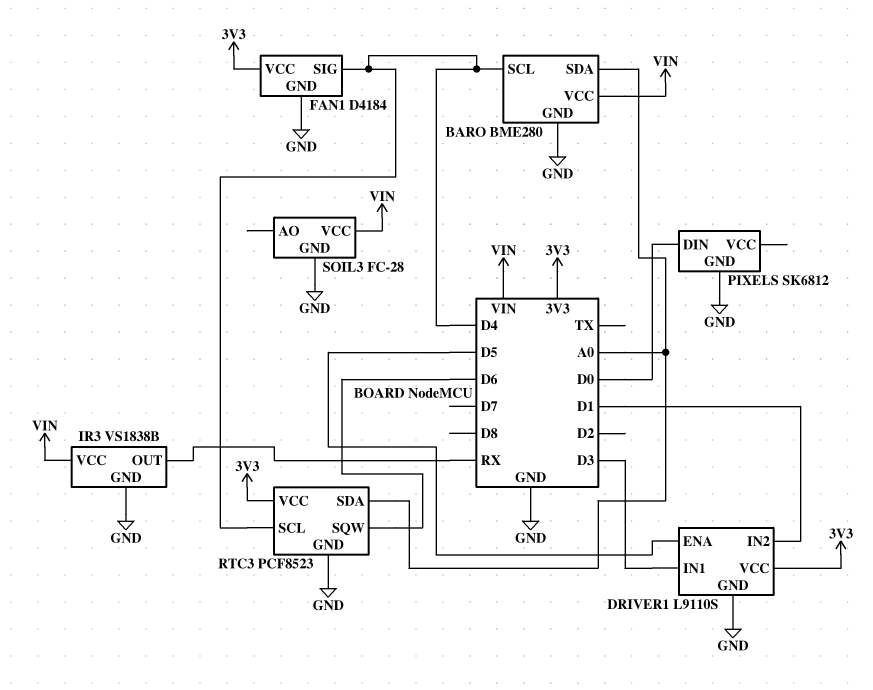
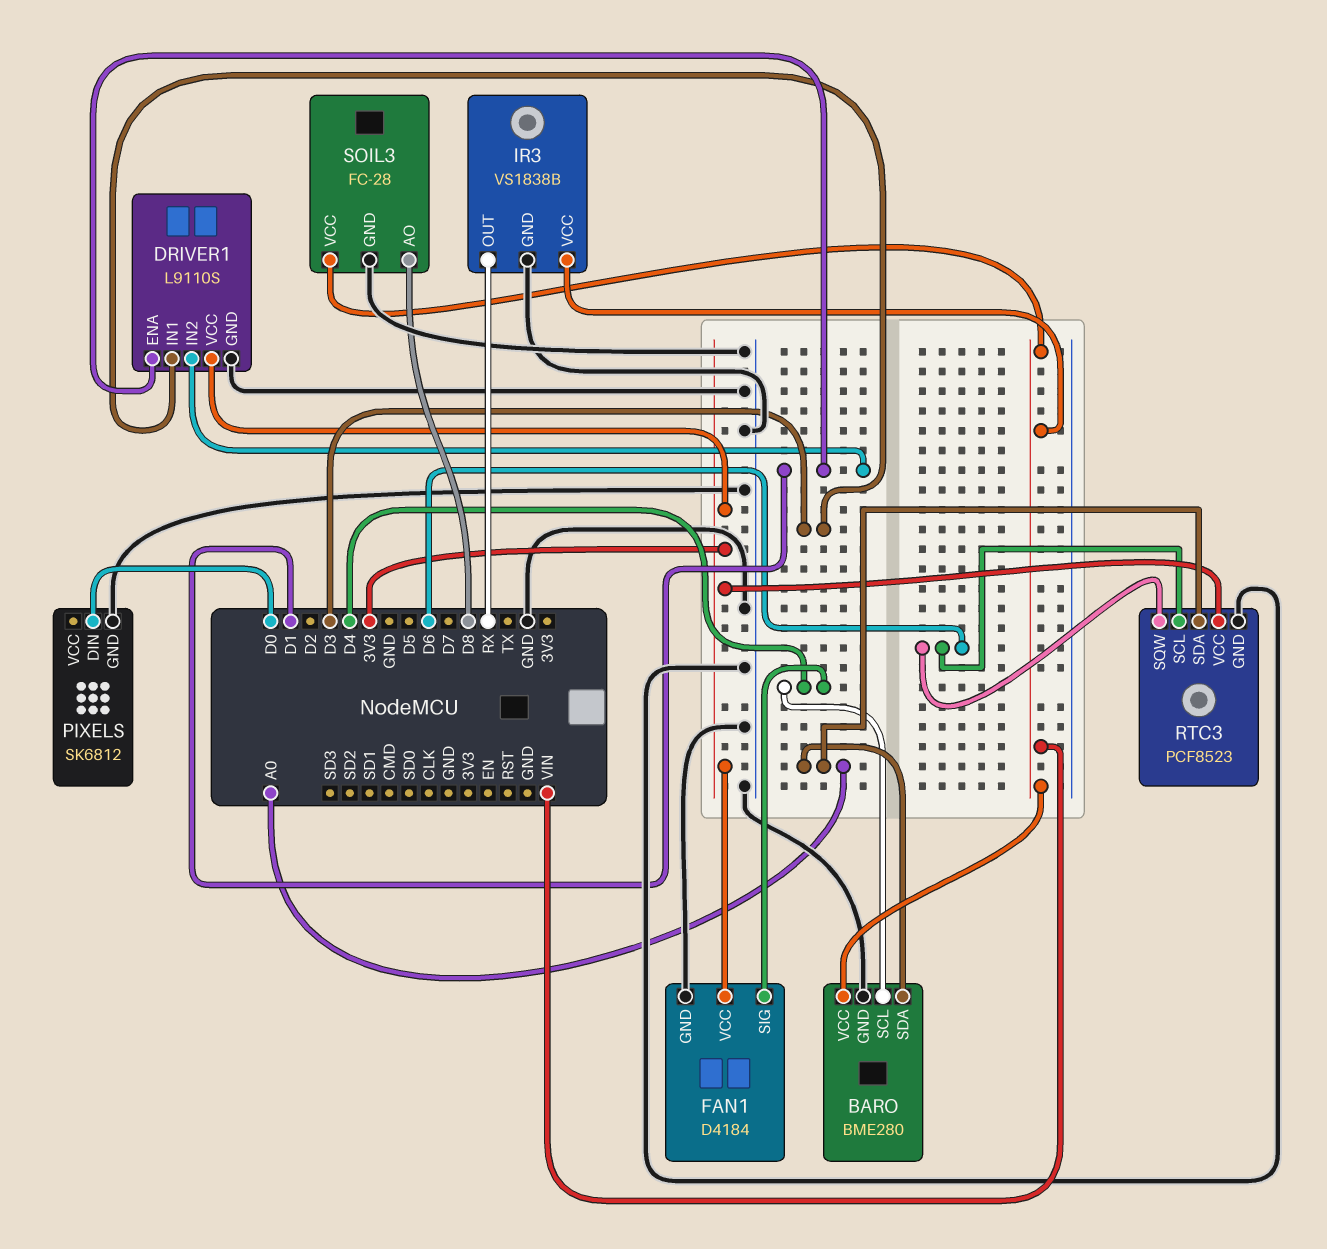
DRIVER1 pin ENA: D5 -> D1
RTC3 pin SCL: D4 -> D6
SOIL3 pin AO: none -> D8

